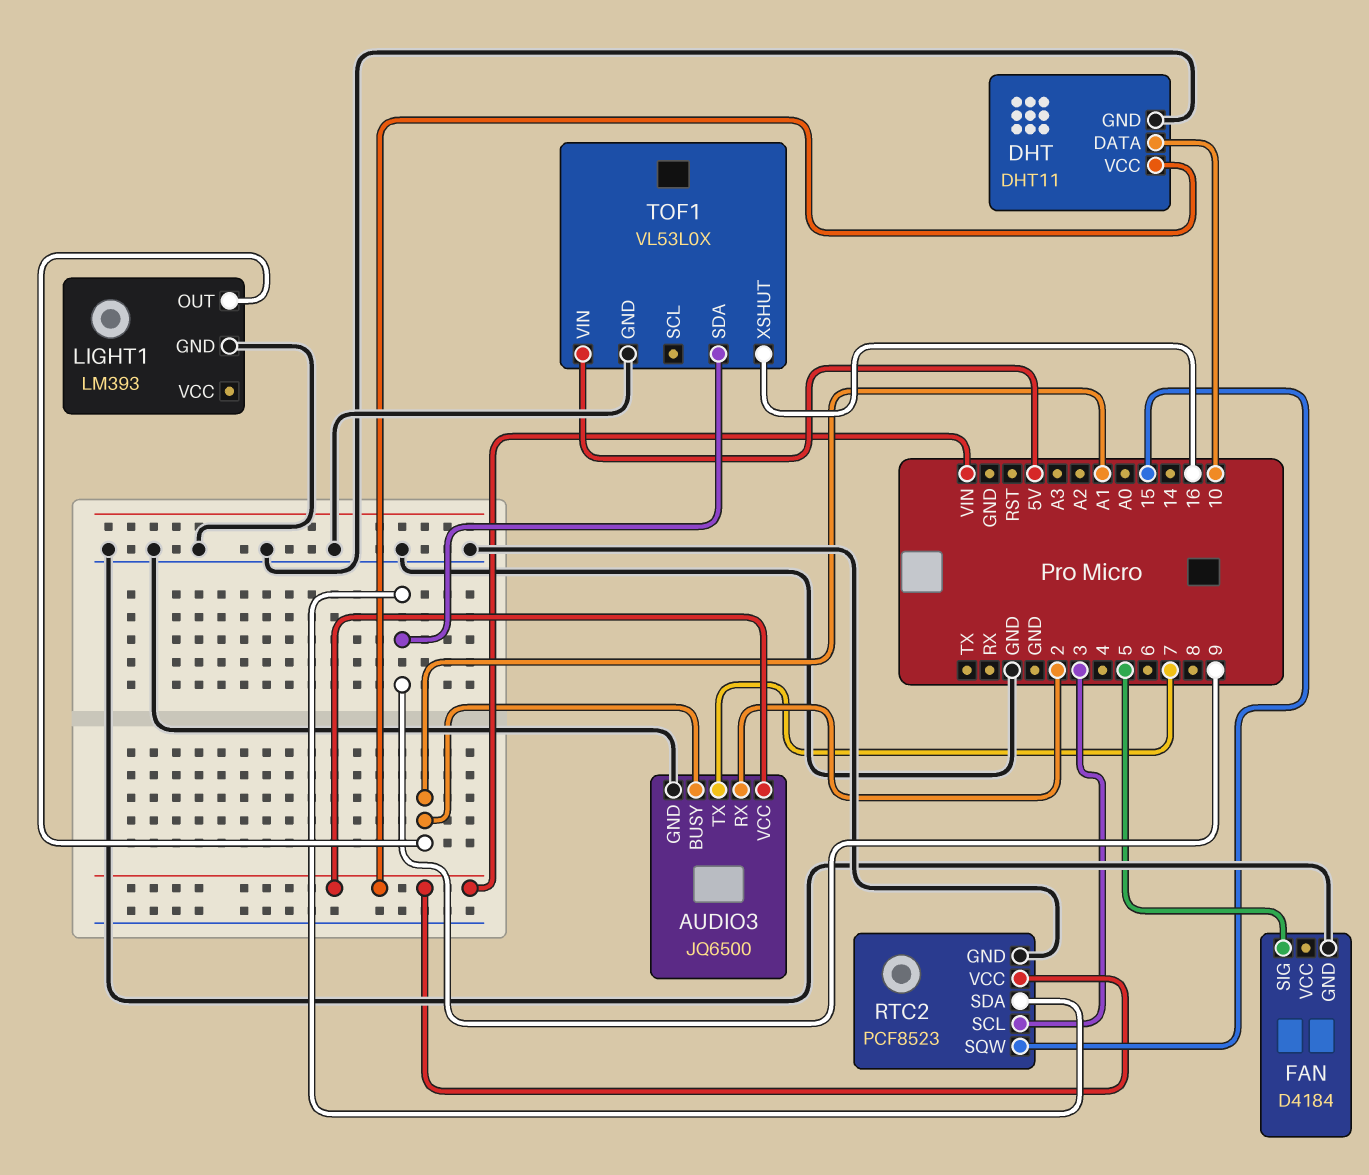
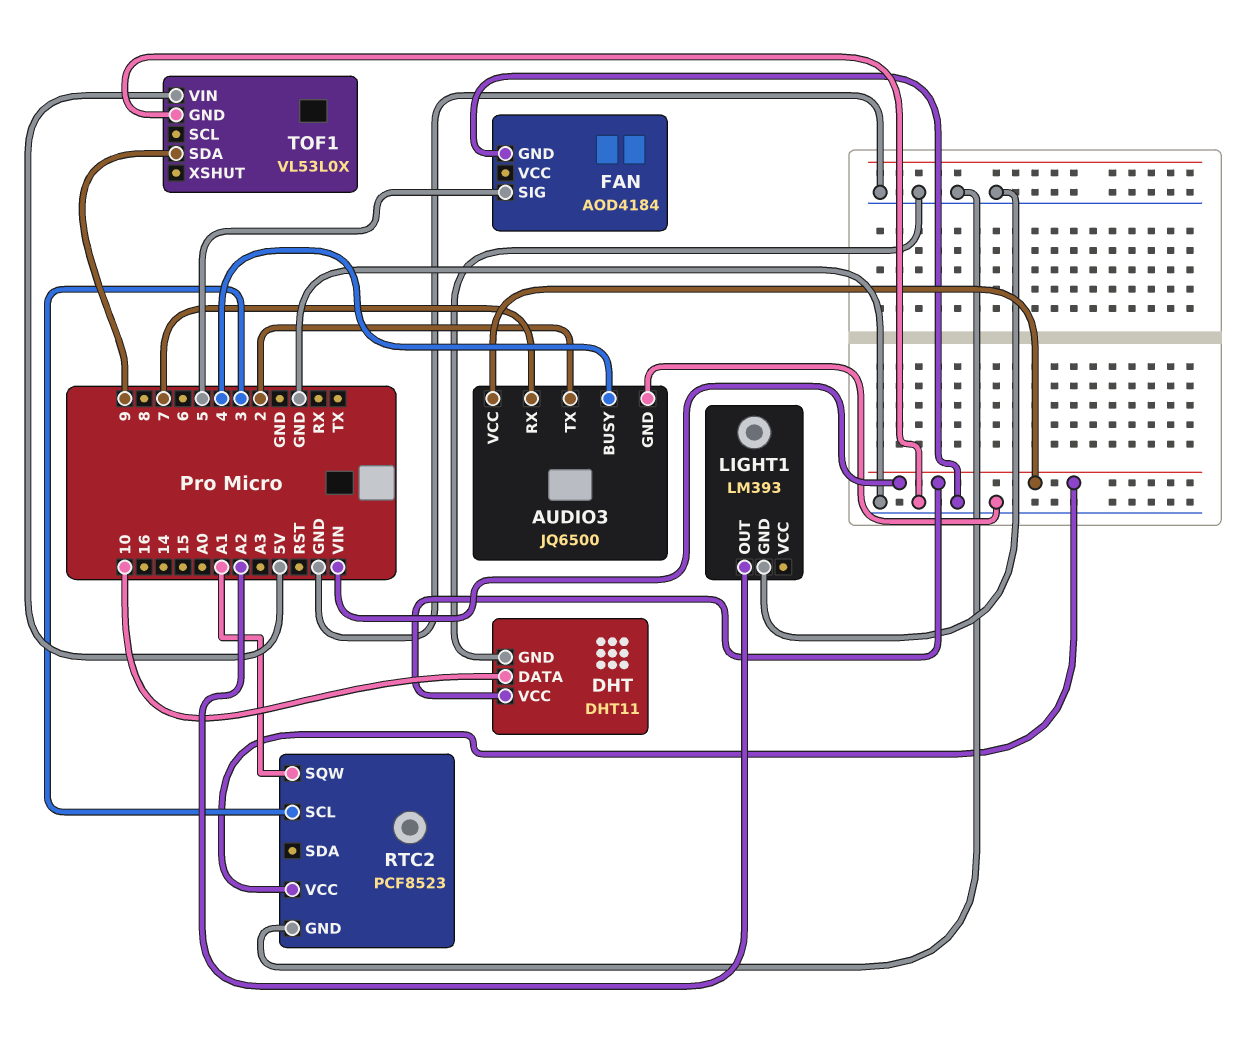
AUDIO3 pin BUSY: A1 -> 4
AUDIO3 pin RX: 2 -> 7
AUDIO3 pin TX: 7 -> 2
FAN: D4184 -> AOD4184
LIGHT1 pin OUT: A1 -> A2
RTC2 pin SDA: 9 -> none
RTC2 pin SQW: 15 -> A1
TOF1 pin XSHUT: 16 -> none

